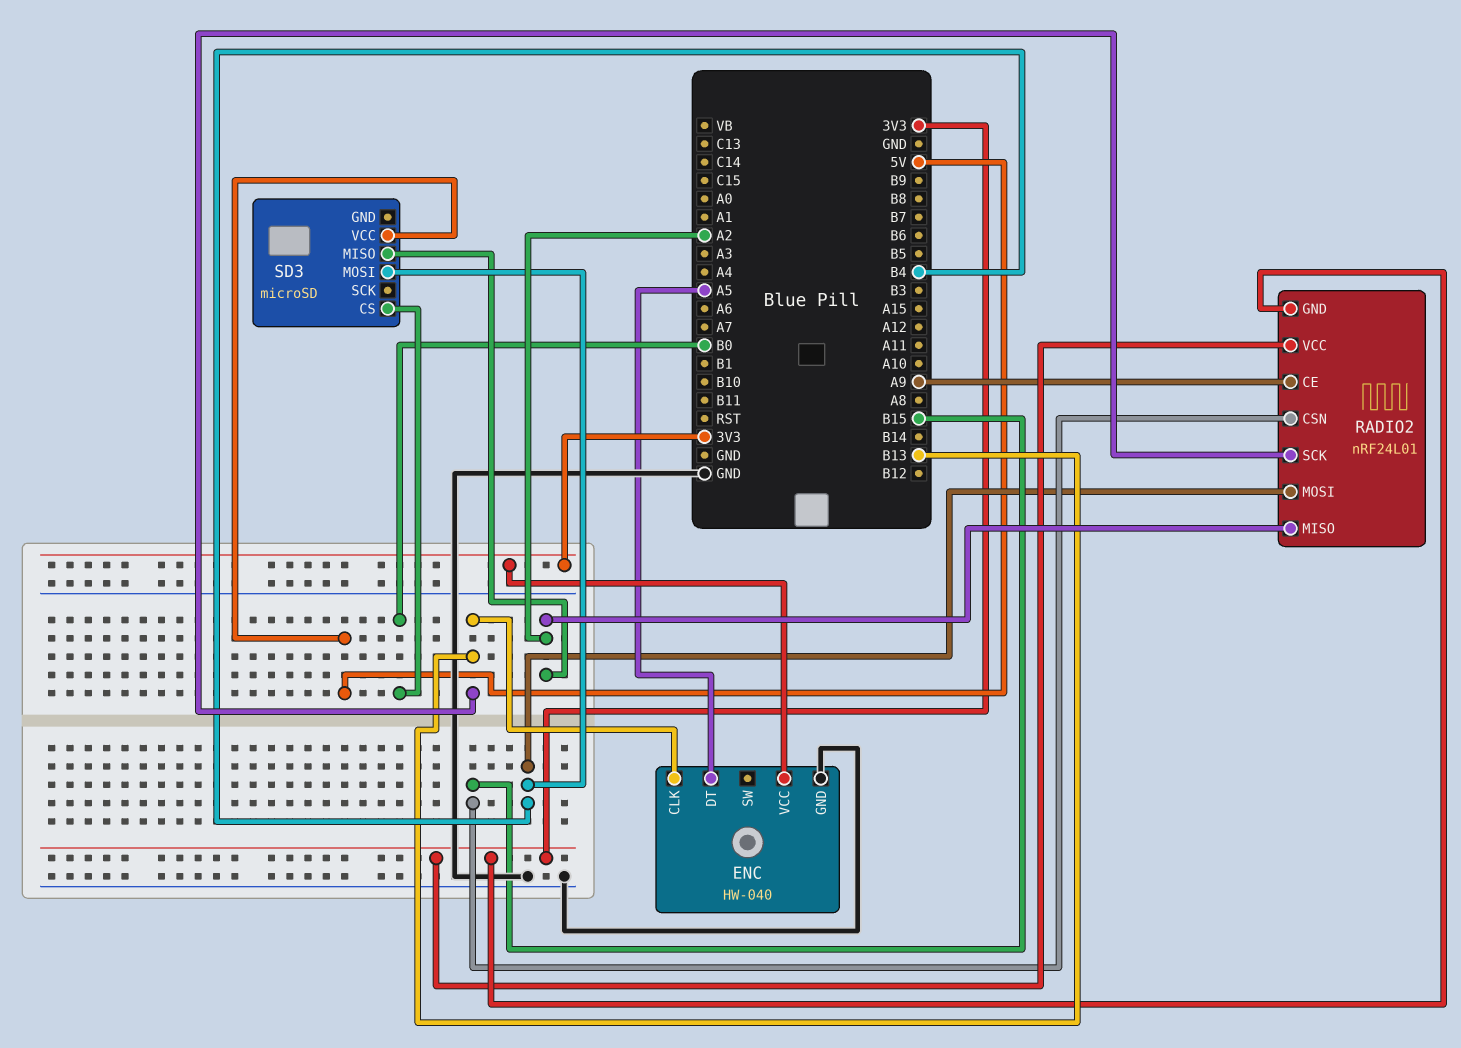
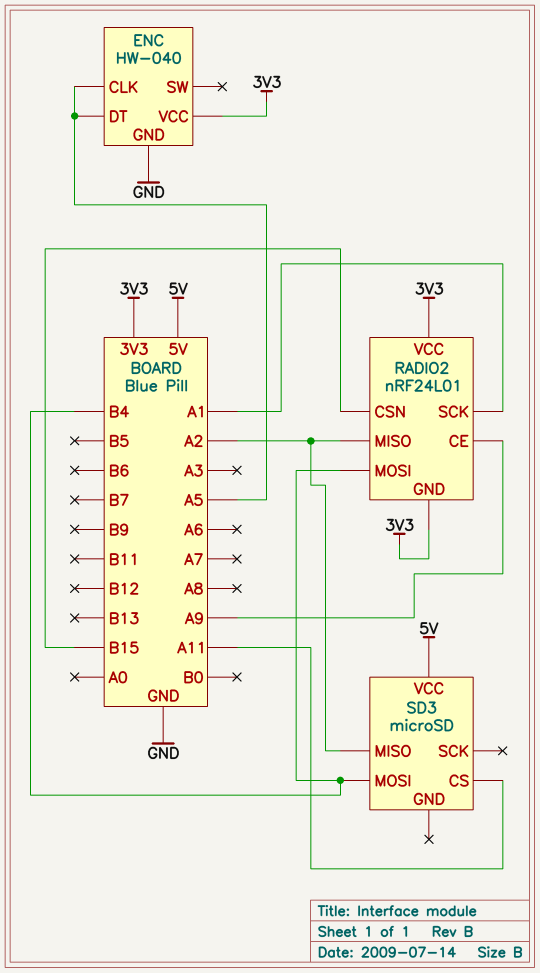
ENC pin CLK: B13 -> A5
RADIO2 pin SCK: B13 -> A1
SD3 pin CS: B0 -> A11

